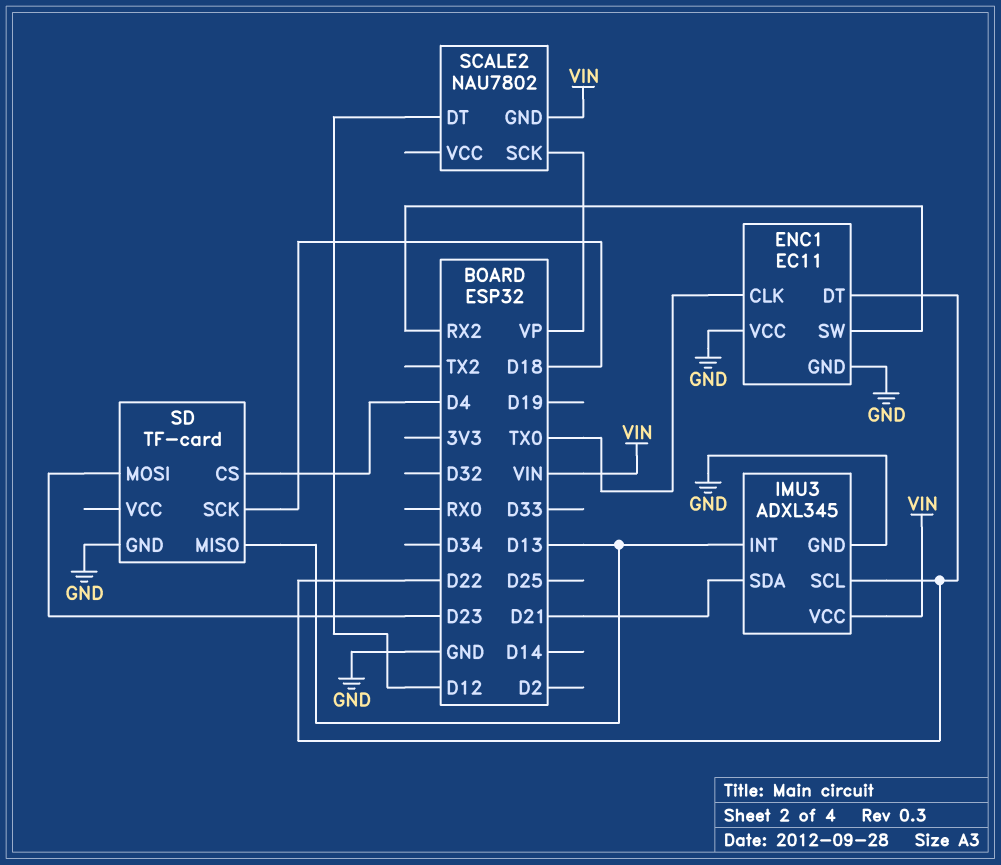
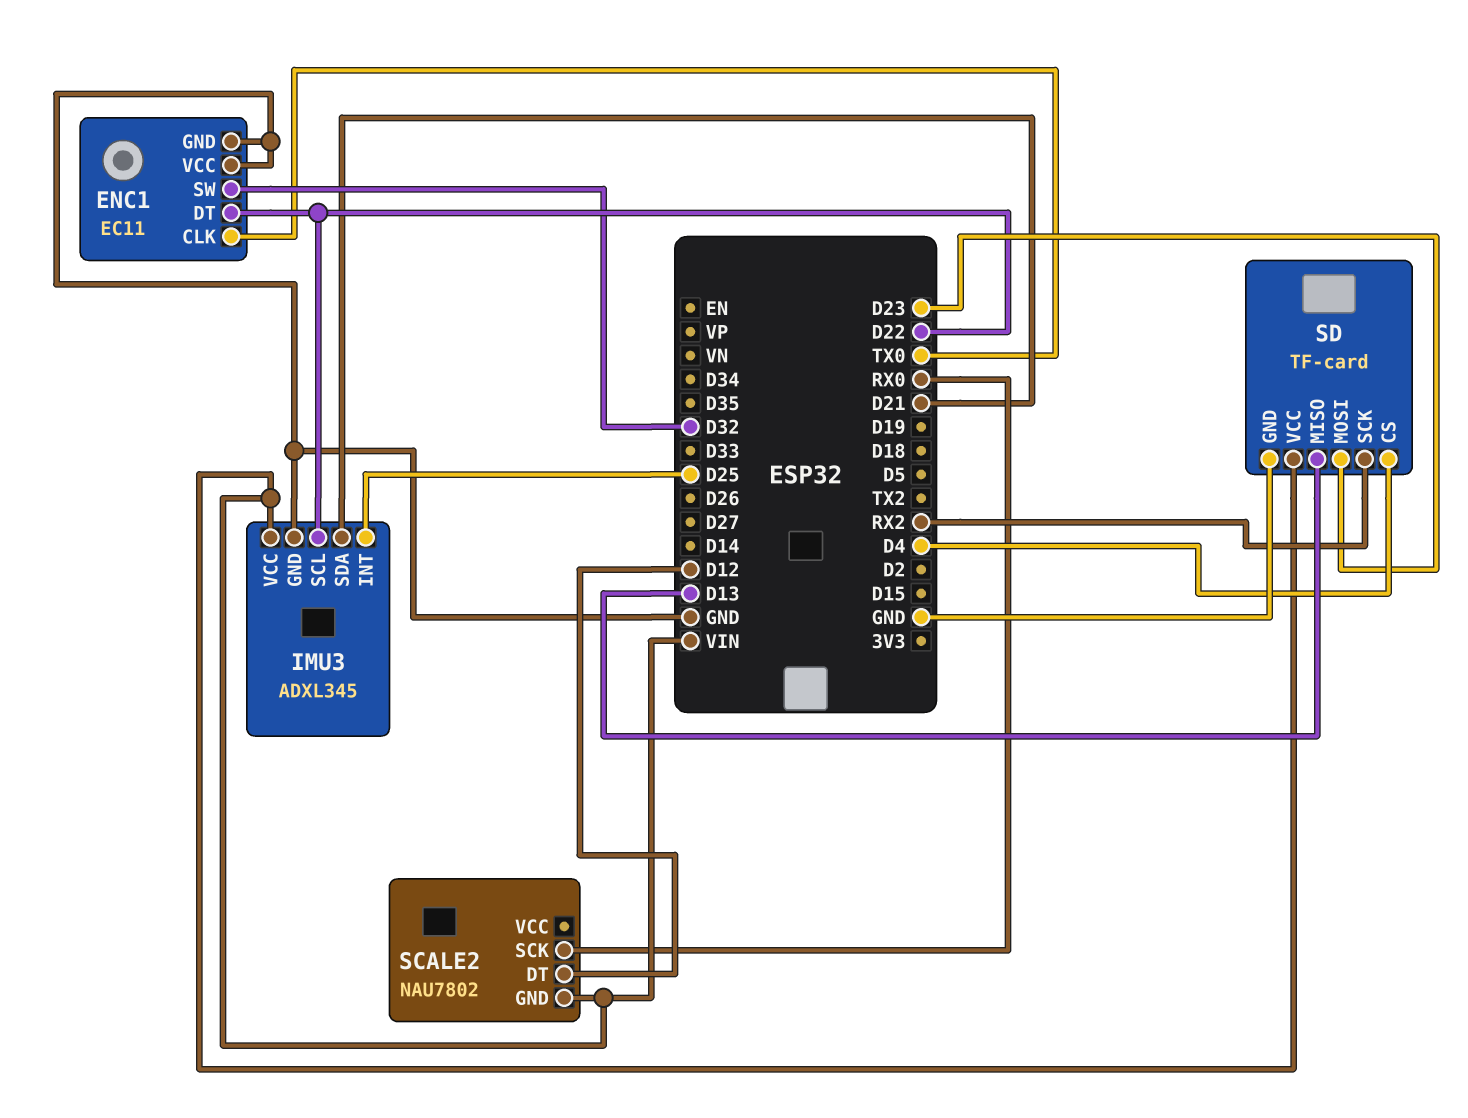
ENC1 pin SW: RX2 -> D32
IMU3 pin INT: D13 -> D25
SCALE2 pin SCK: VP -> RX0
SD pin SCK: D18 -> RX2
SD pin VCC: none -> VIN

